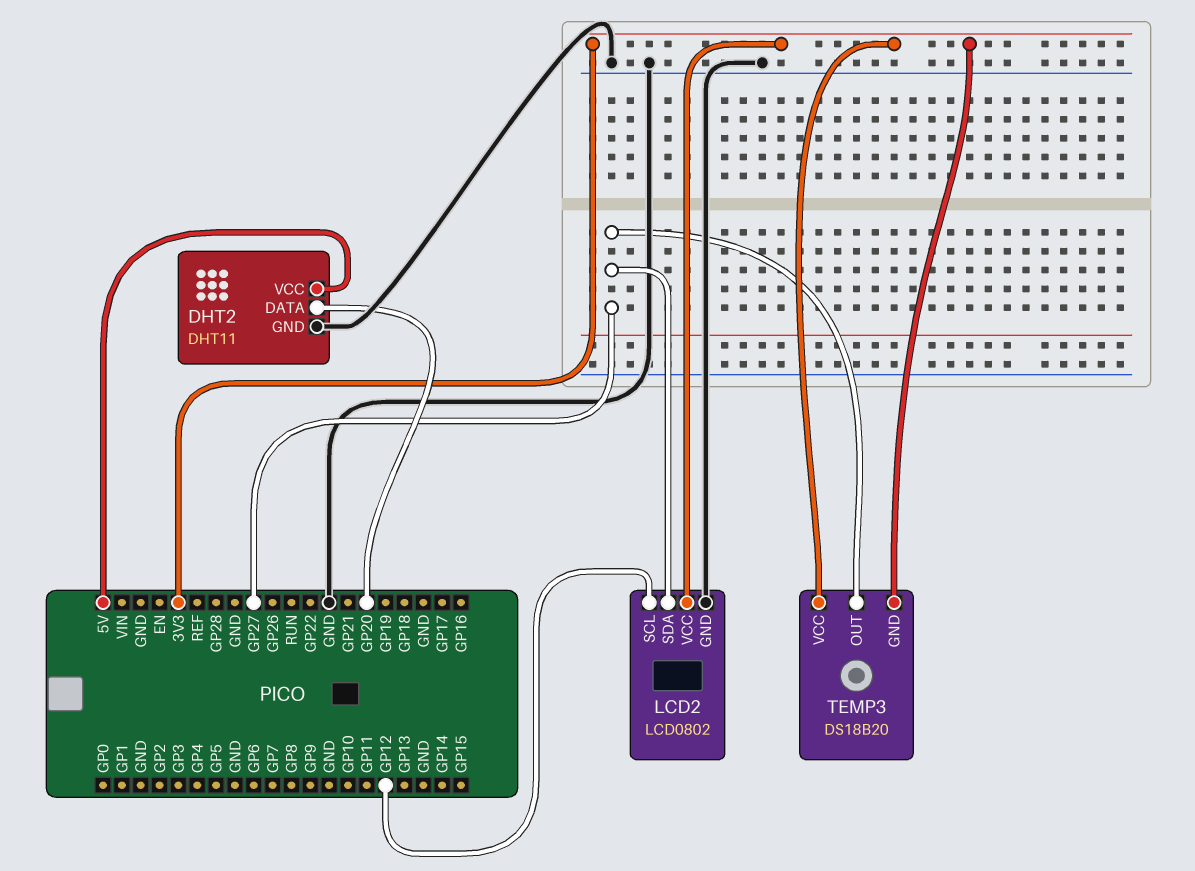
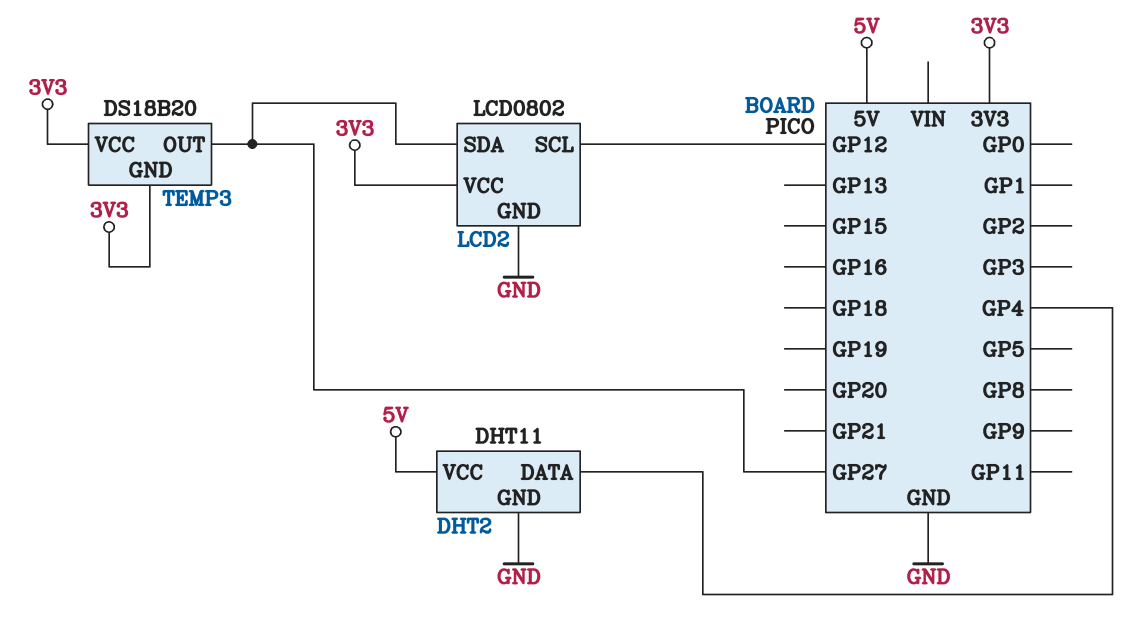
DHT2 pin DATA: GP20 -> GP4

